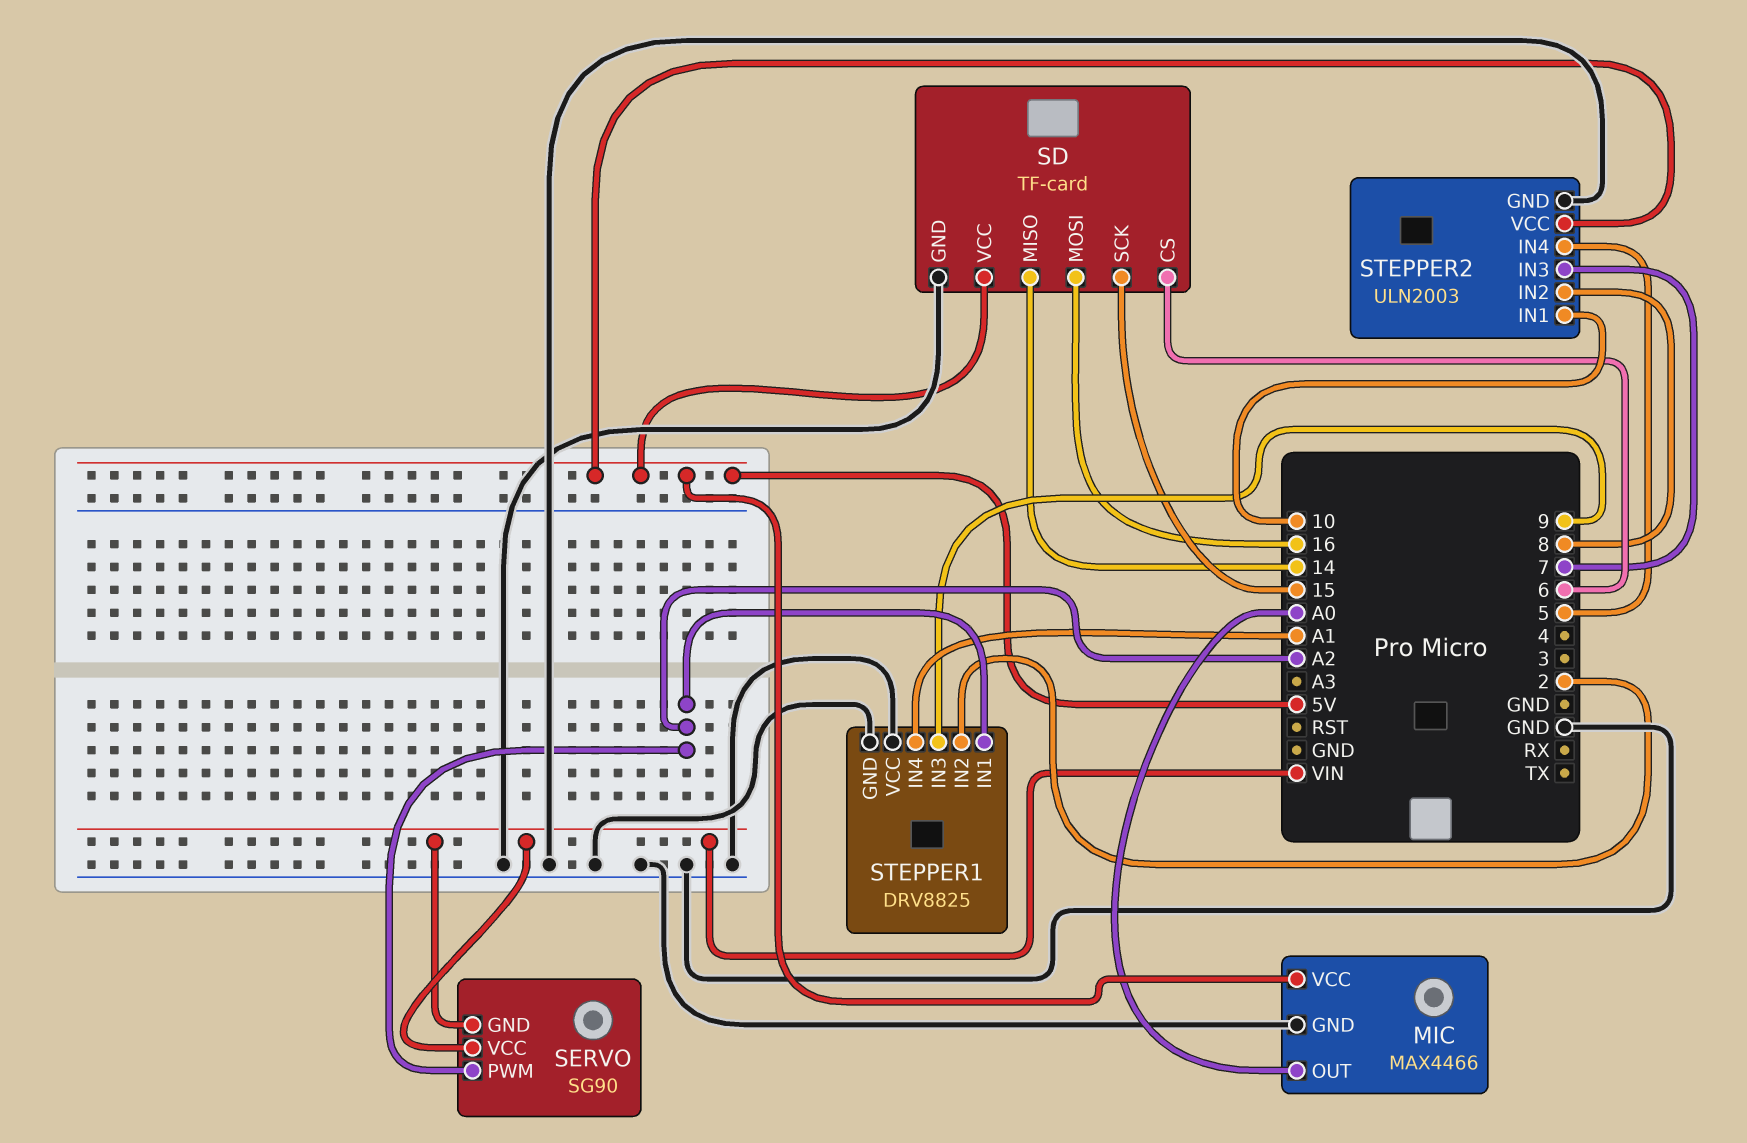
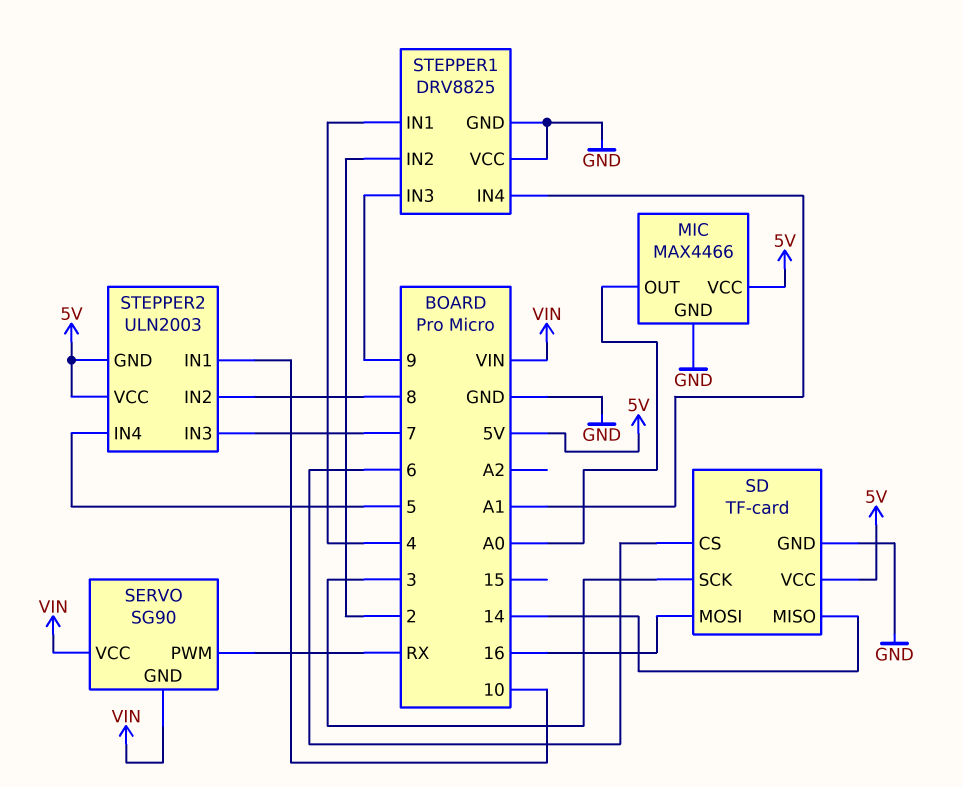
SD pin SCK: 15 -> 3
SERVO pin PWM: A2 -> RX
STEPPER1 pin IN1: A2 -> 4
STEPPER2 pin GND: GND -> 5V

